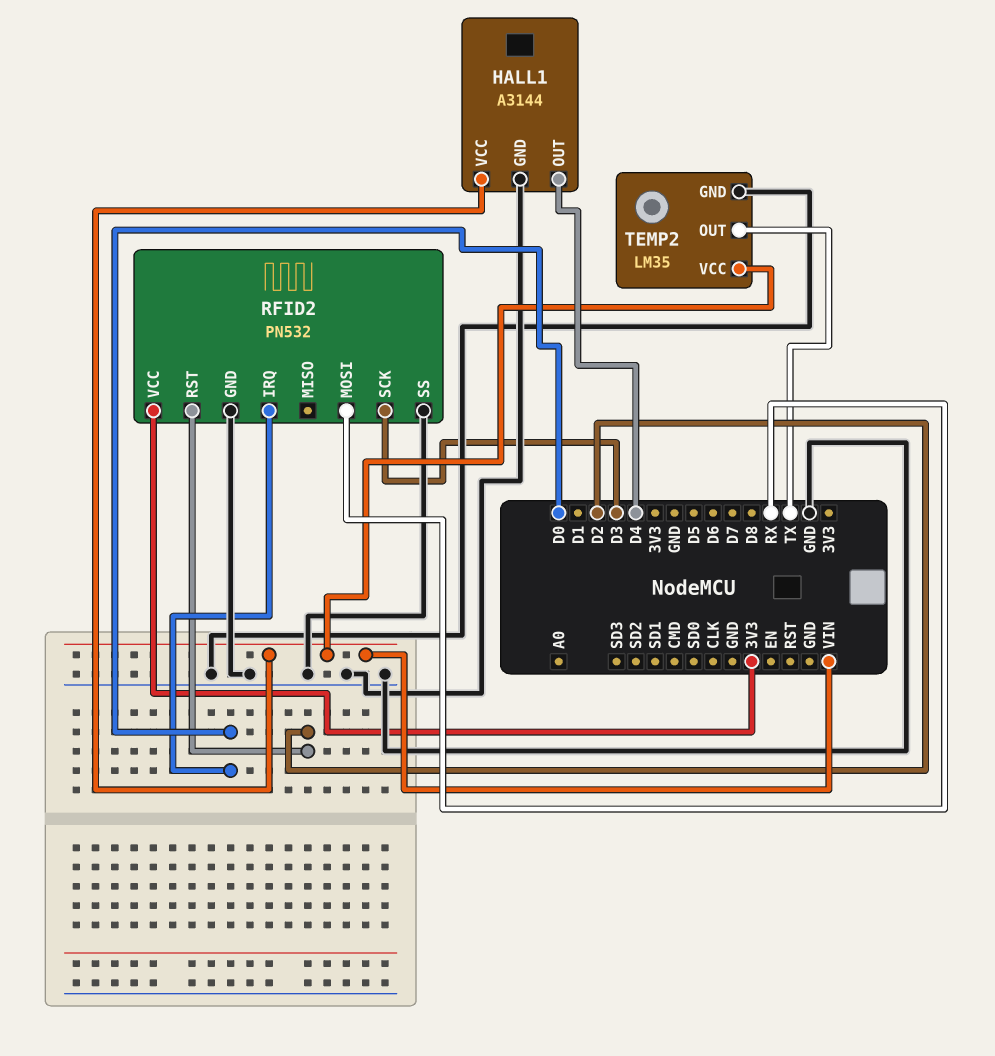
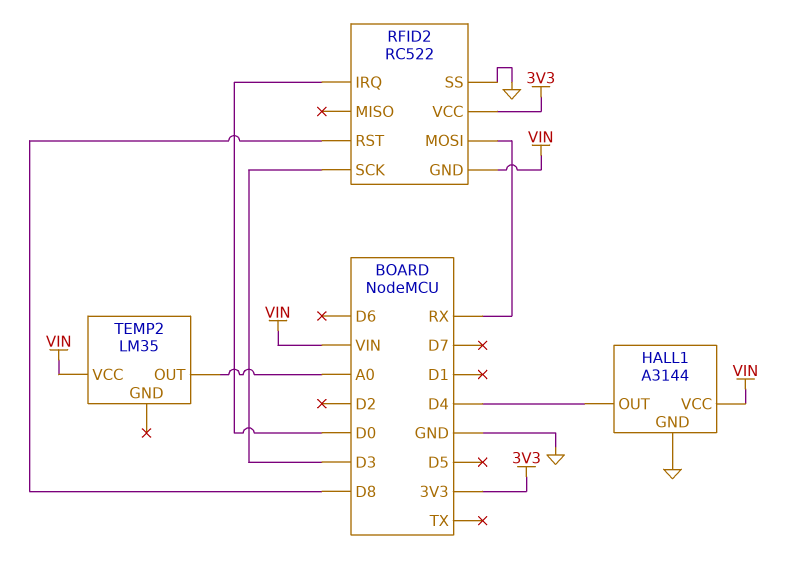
RFID2: PN532 -> RC522
RFID2 pin GND: GND -> VIN
RFID2 pin RST: D2 -> D8
TEMP2 pin GND: GND -> none
TEMP2 pin OUT: TX -> A0

